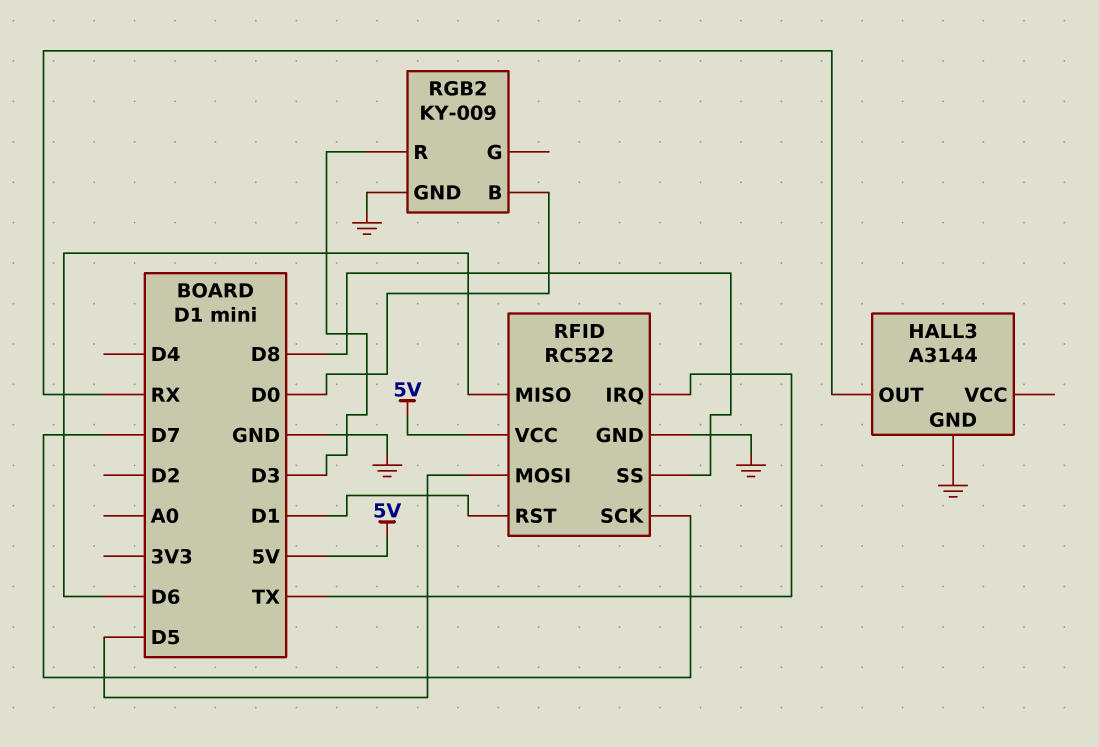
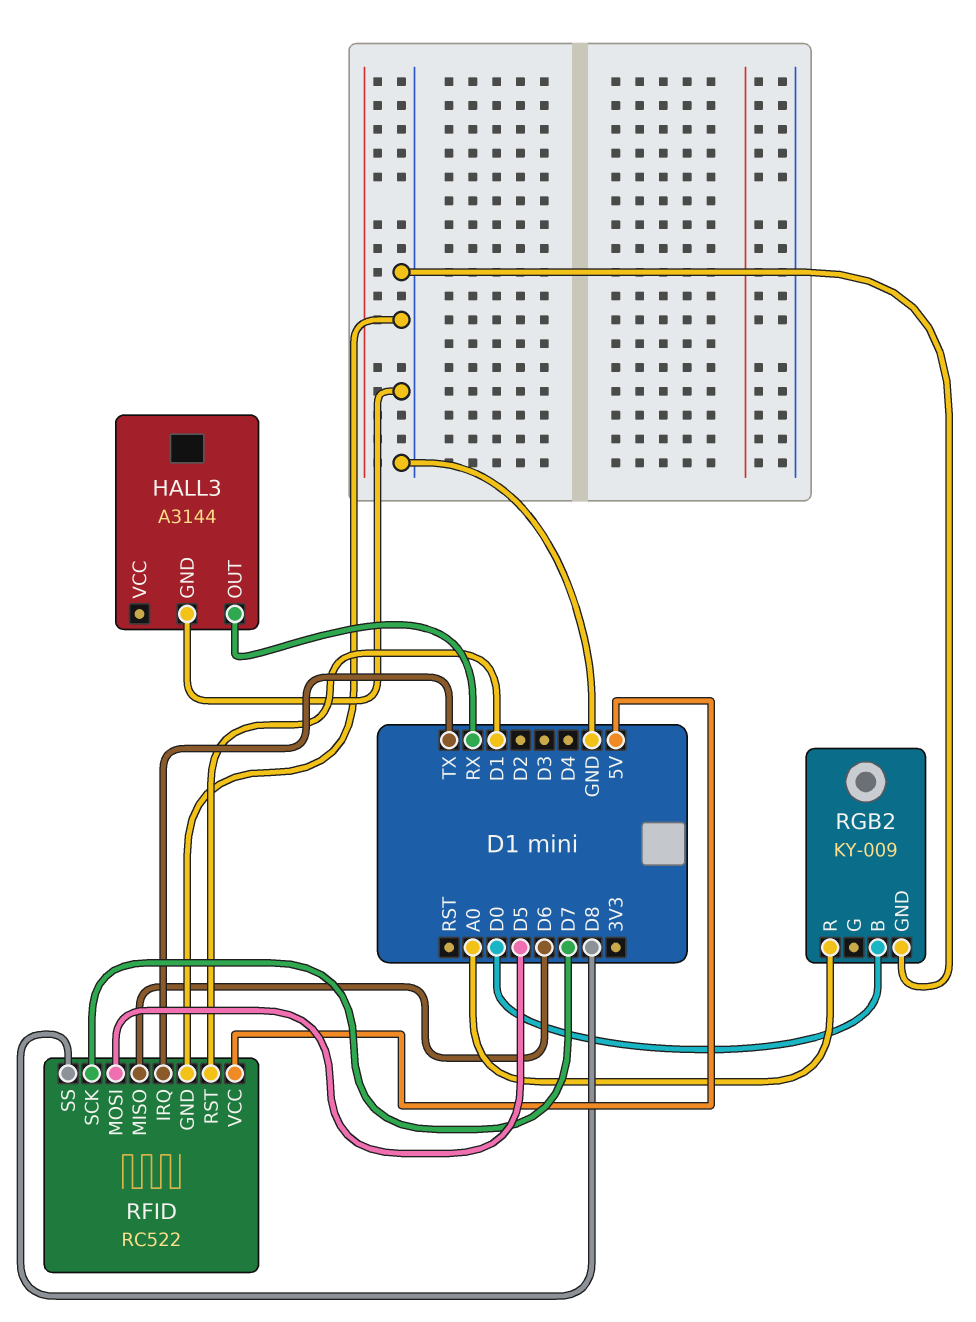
RGB2 pin R: D3 -> A0

